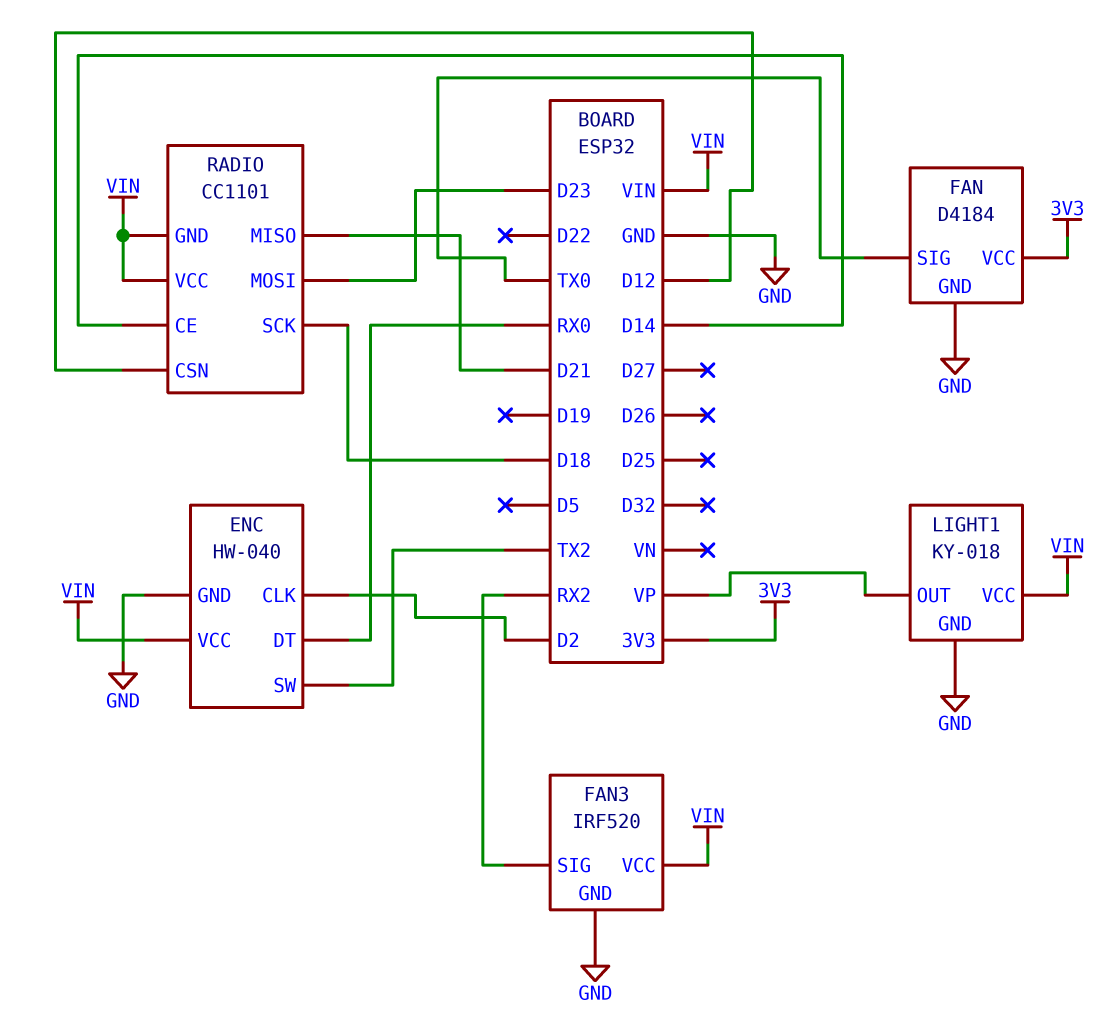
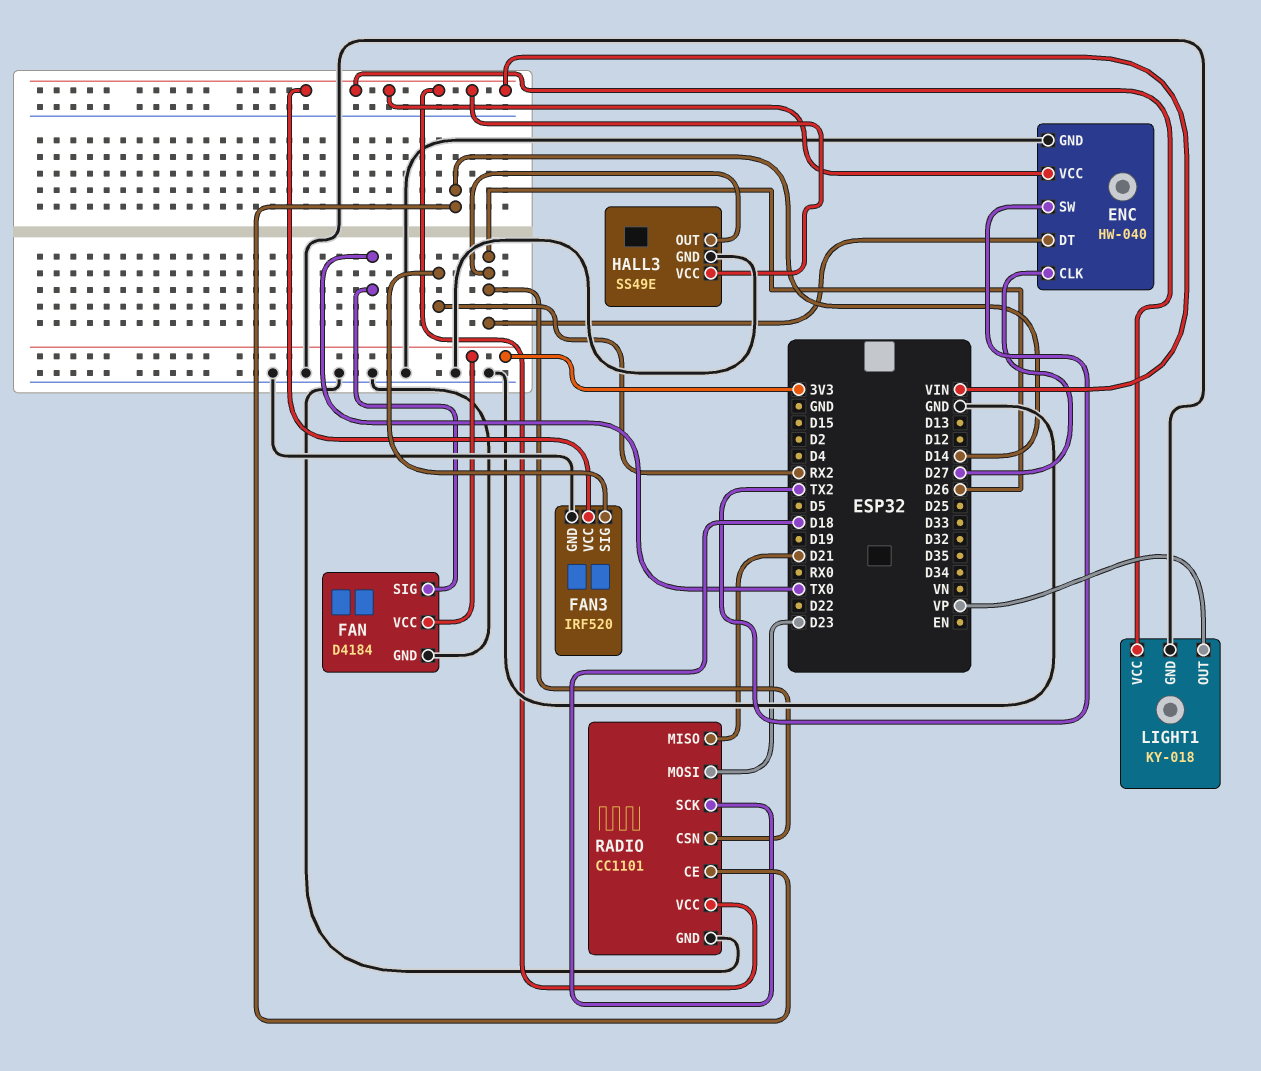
ENC pin CLK: D2 -> D27
ENC pin DT: RX0 -> D26
HALL3: none -> SS49E
HALL3 pin GND: none -> GND
HALL3 pin OUT: none -> D26
HALL3 pin VCC: none -> VIN
RADIO pin CSN: D12 -> D26
RADIO pin GND: VIN -> GND

